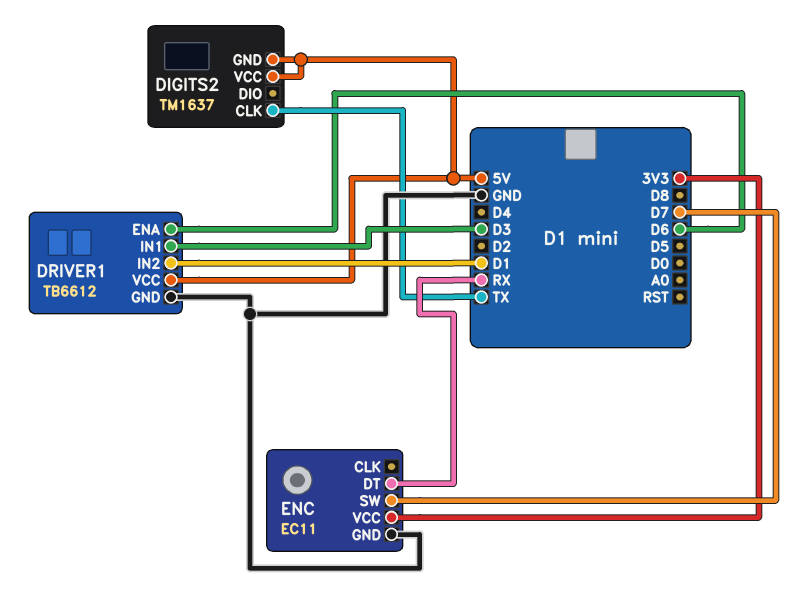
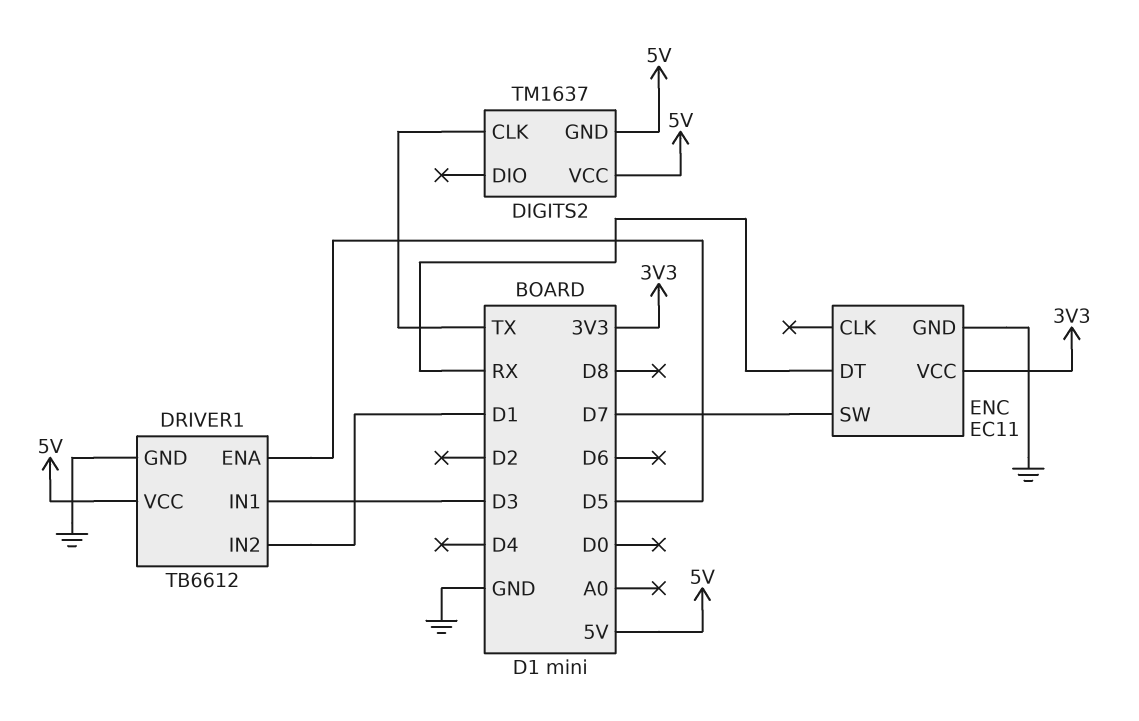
DRIVER1 pin ENA: D6 -> D5

